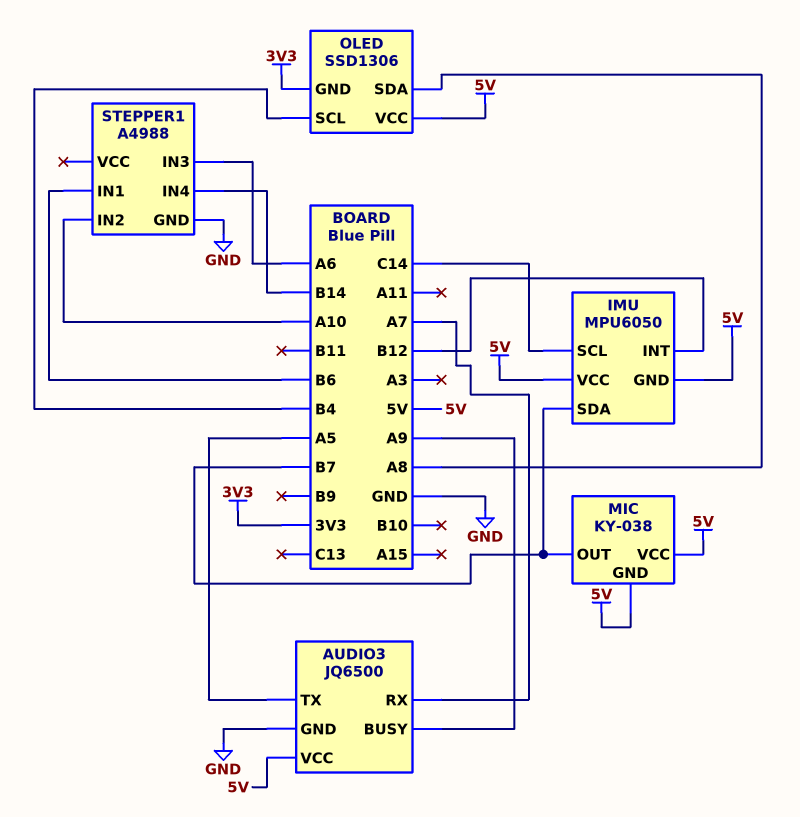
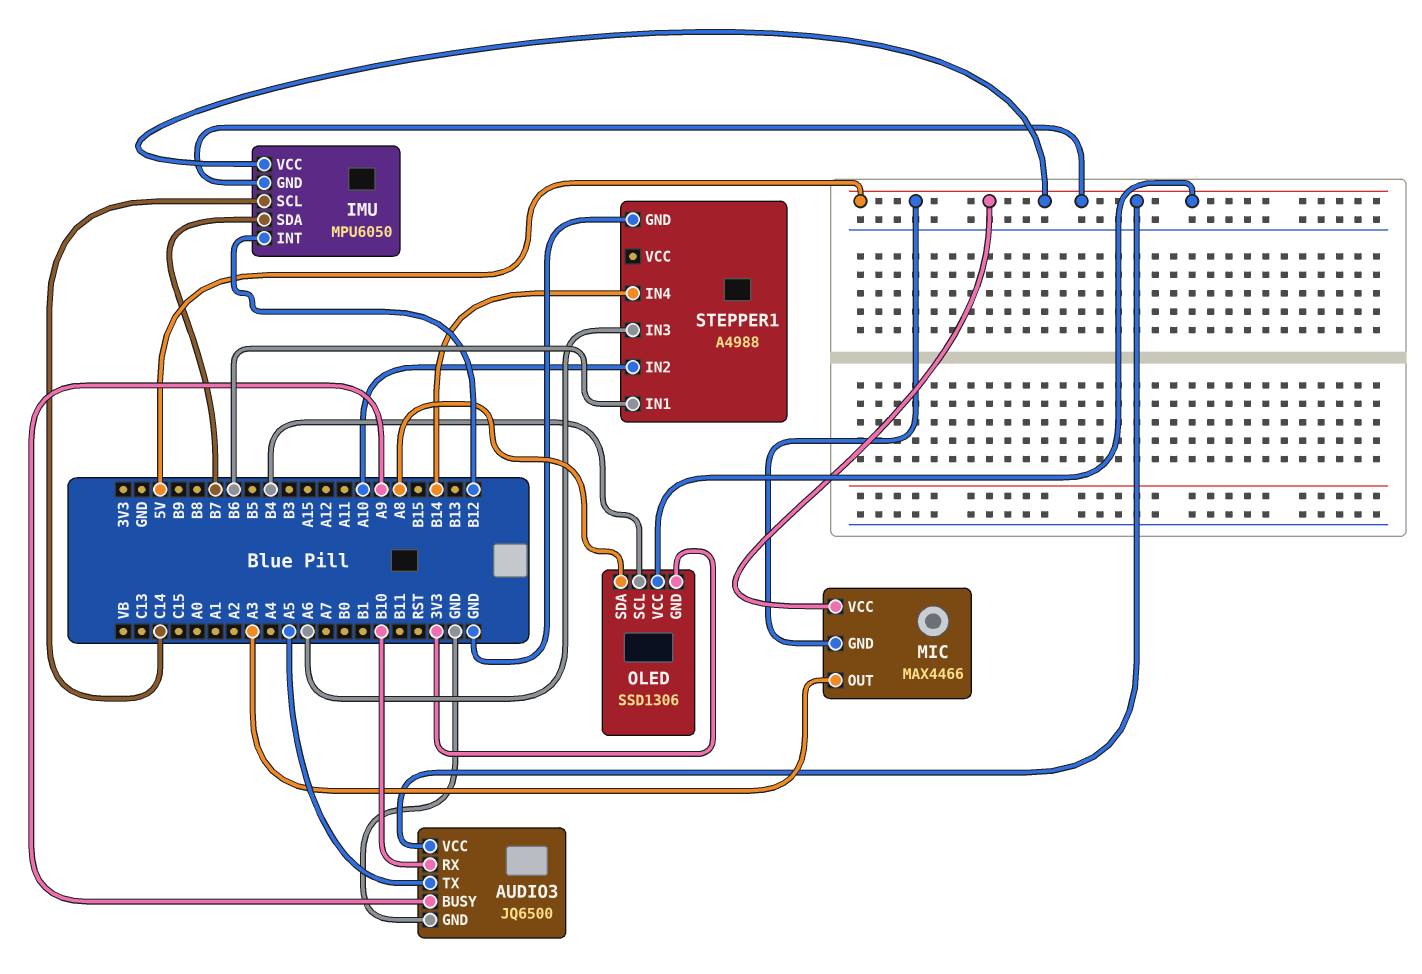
AUDIO3 pin RX: A7 -> B10
MIC: KY-038 -> MAX4466
MIC pin OUT: B7 -> A3

